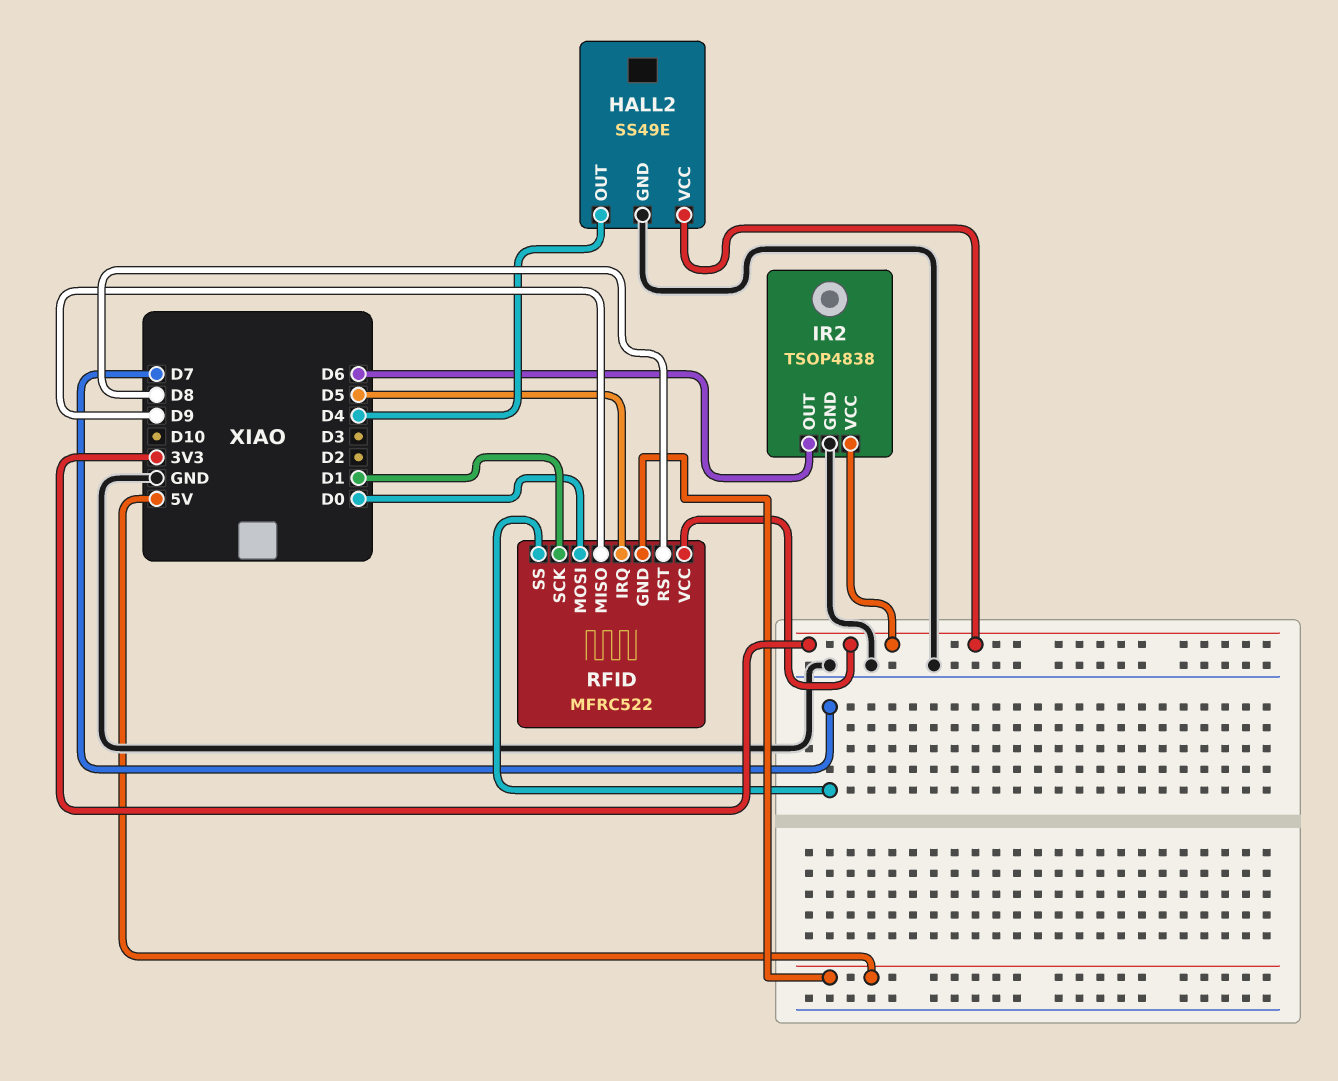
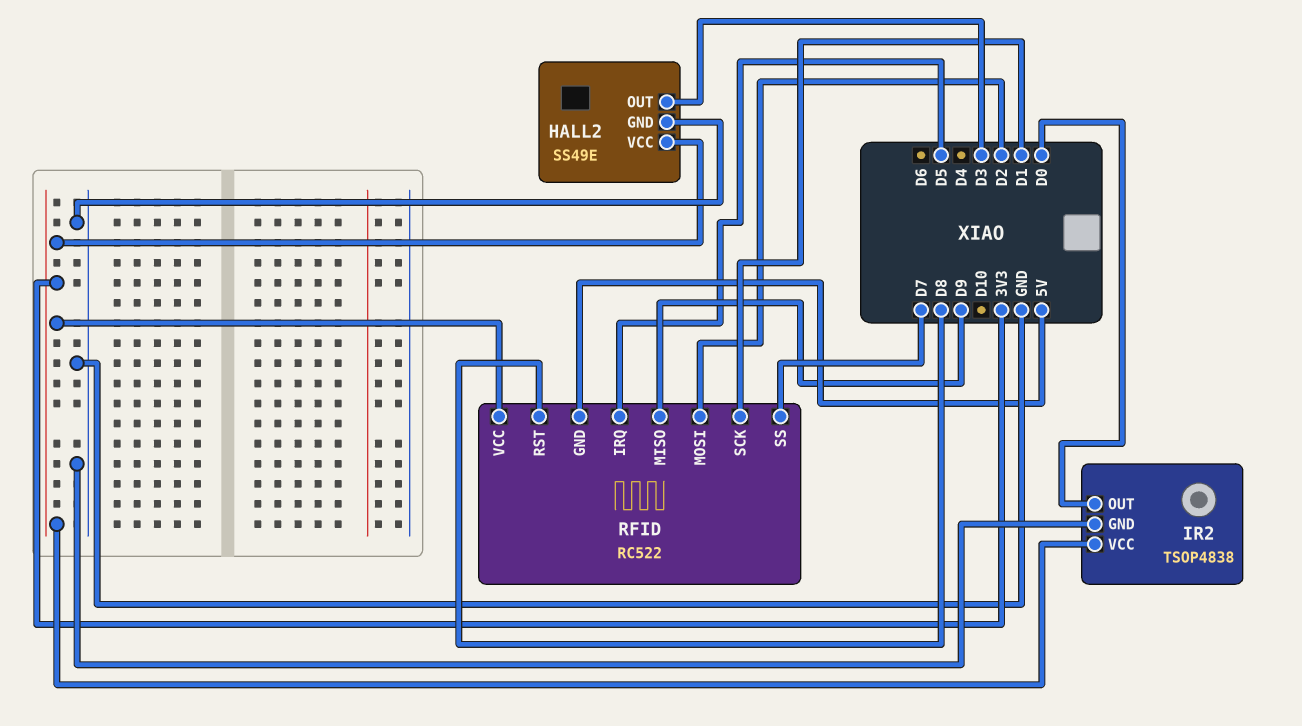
HALL2 pin OUT: D4 -> D3
IR2 pin OUT: D6 -> D0
RFID: MFRC522 -> RC522
RFID pin MOSI: D0 -> D2

